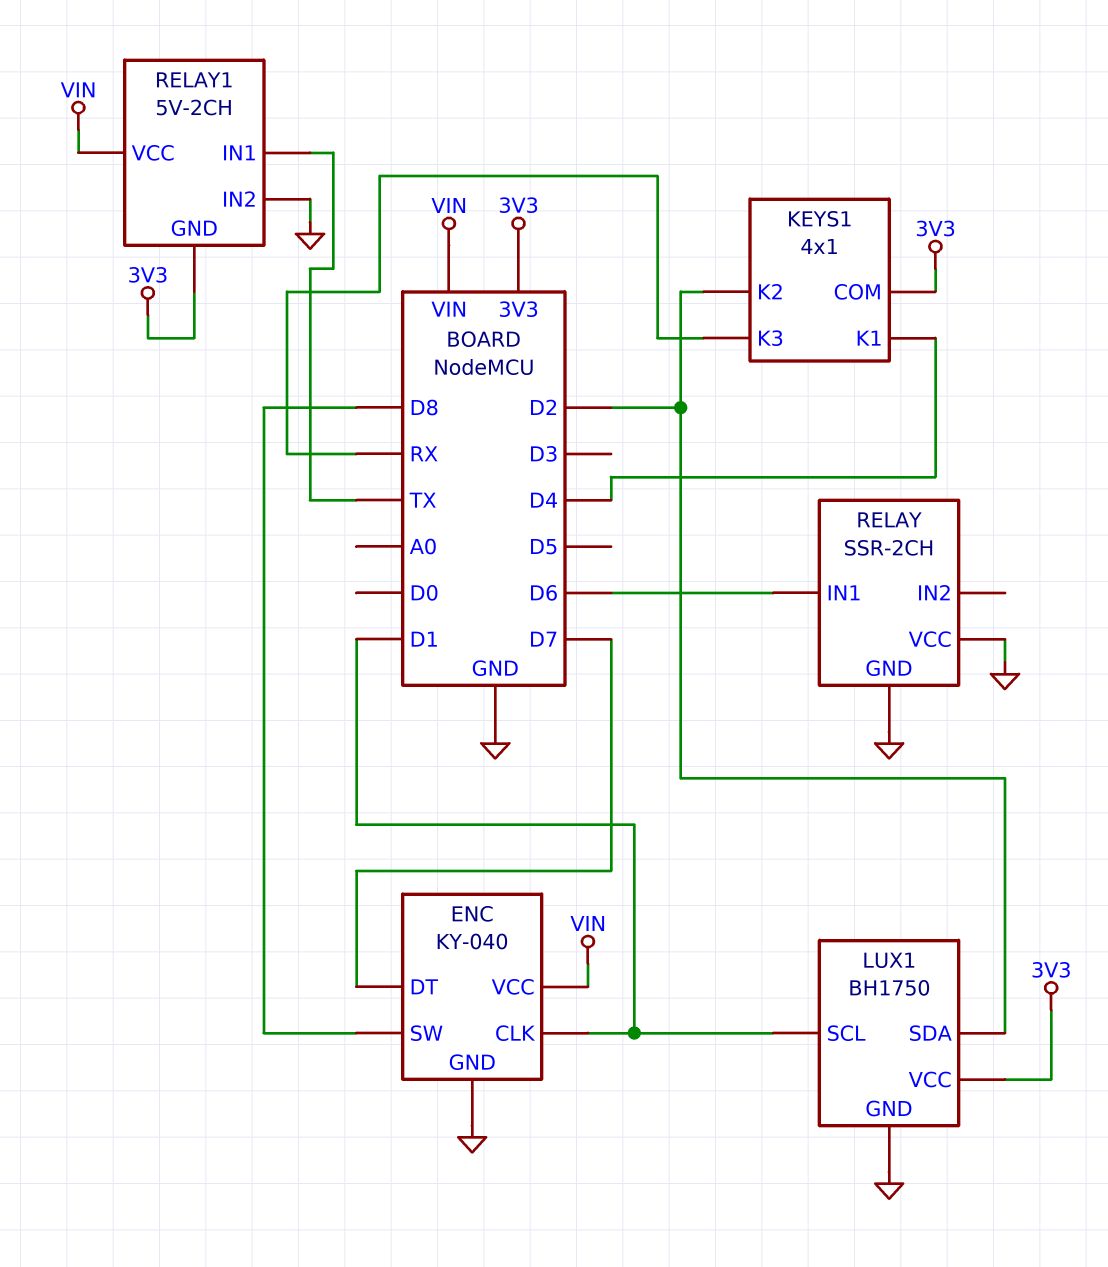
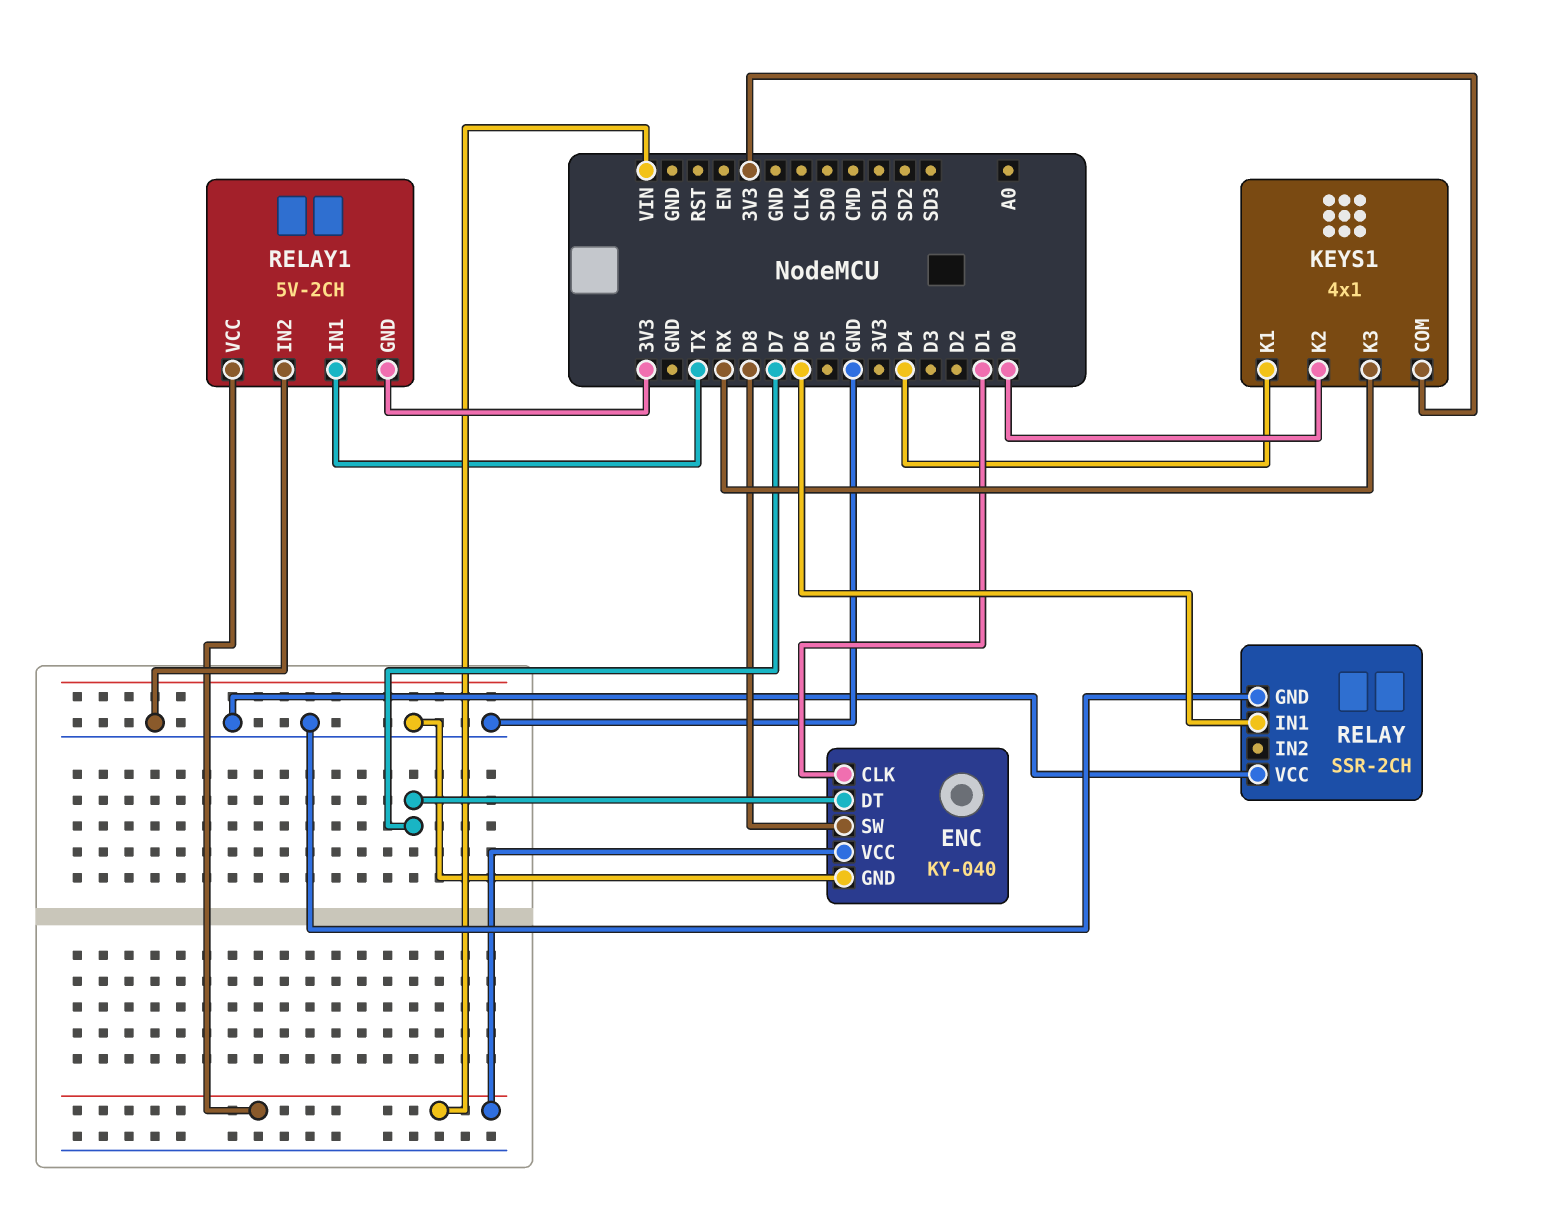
KEYS1 pin K2: D2 -> D0
LUX1: BH1750 -> none
LUX1 pin GND: GND -> none
LUX1 pin SCL: D1 -> none
LUX1 pin SDA: D2 -> none
LUX1 pin VCC: 3V3 -> none

